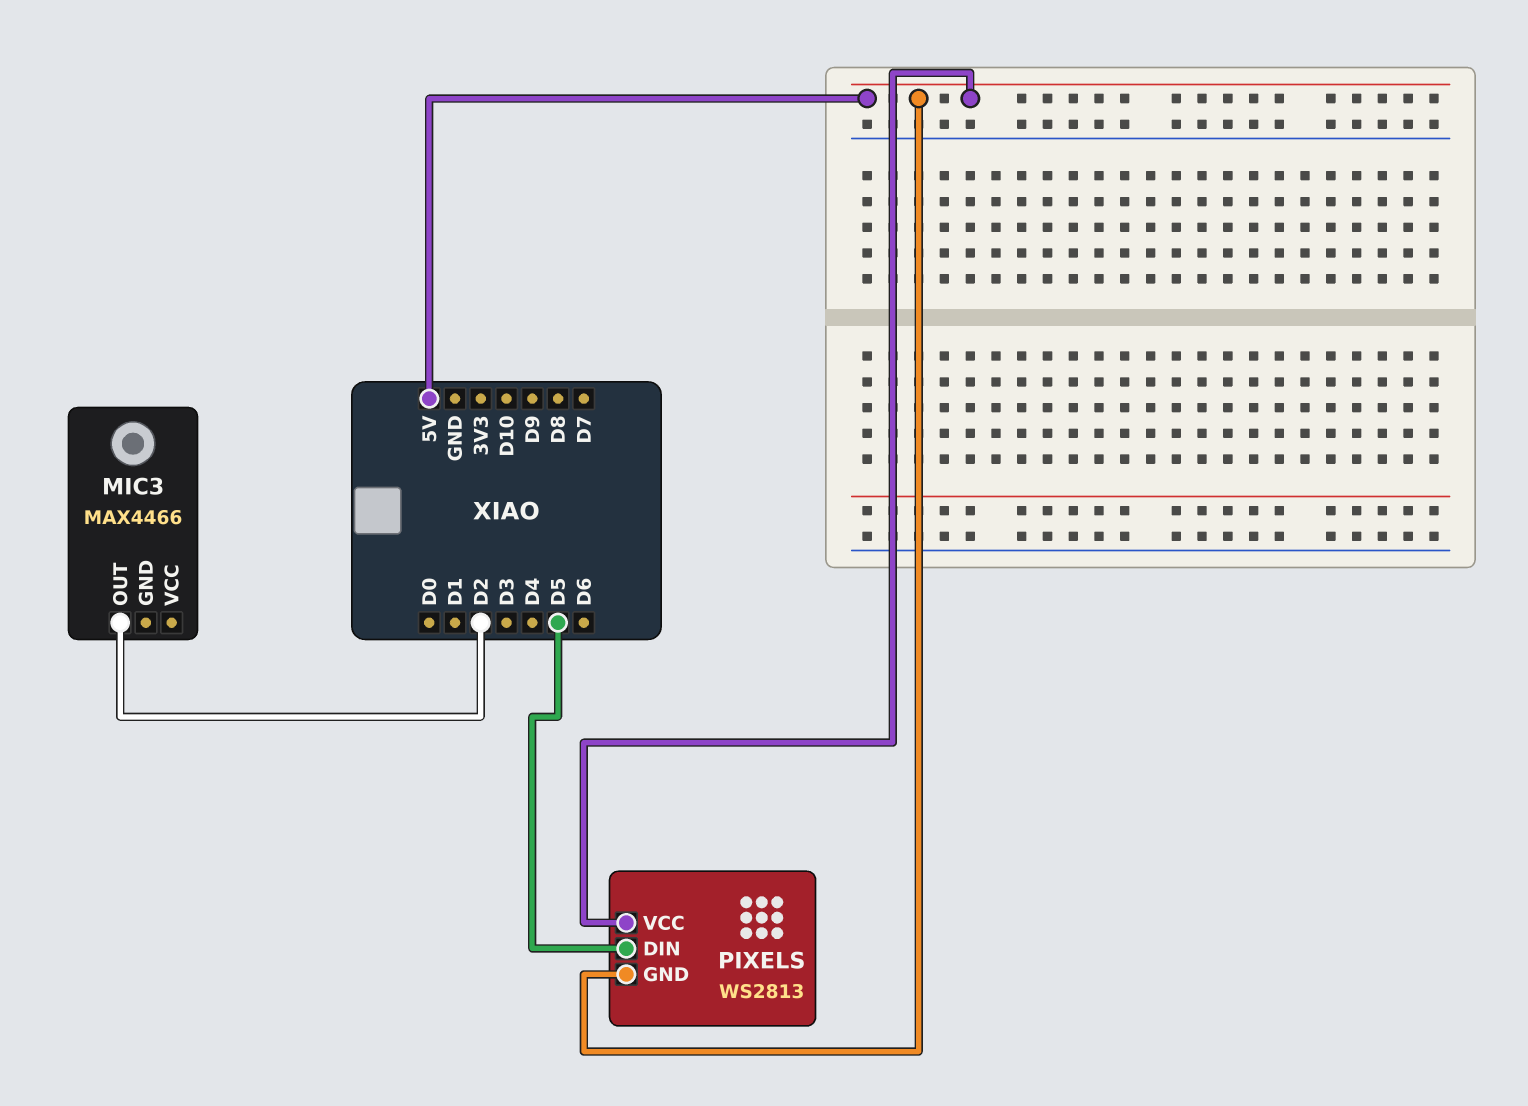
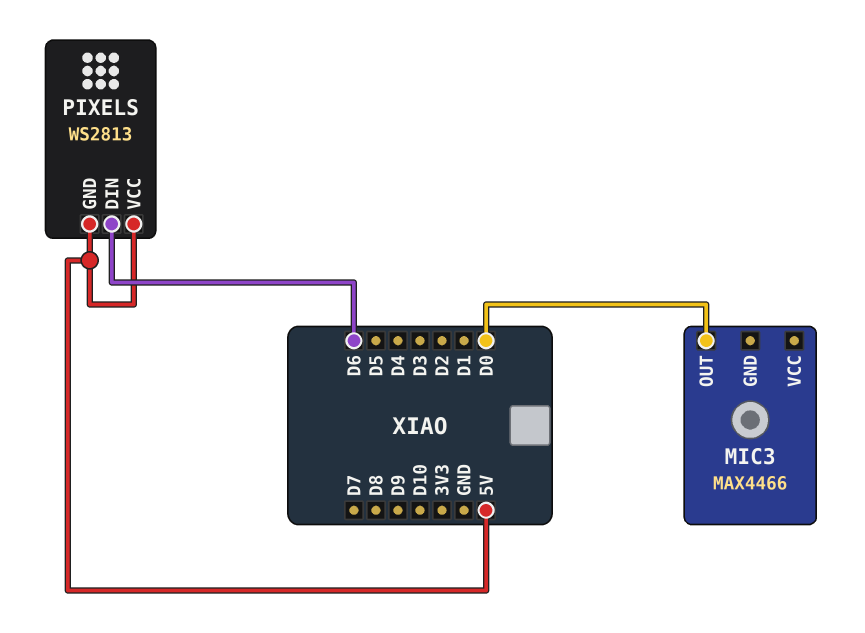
MIC3 pin OUT: D2 -> D0
PIXELS pin DIN: D5 -> D6

